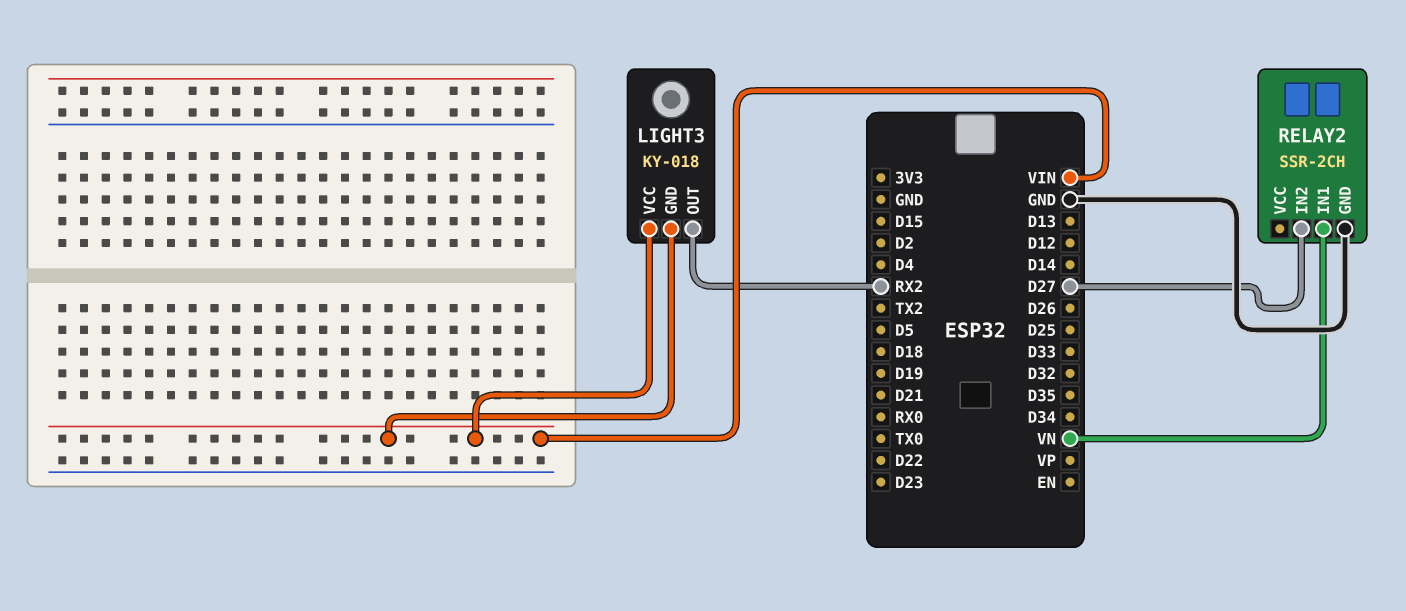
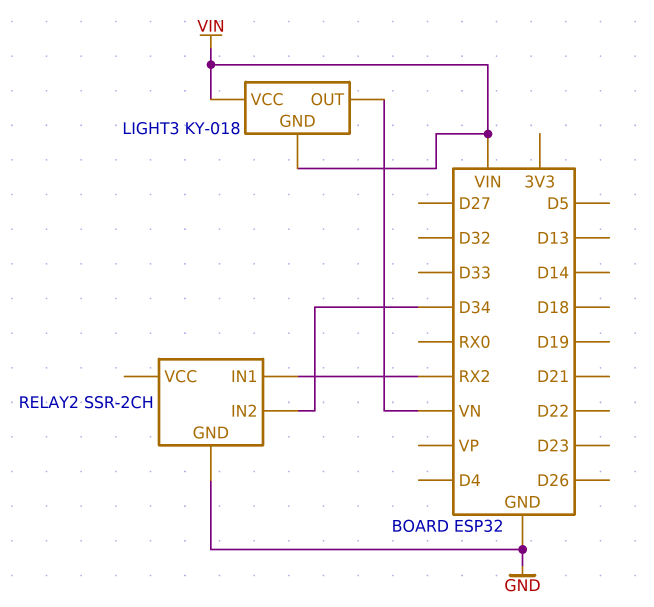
LIGHT3 pin OUT: RX2 -> VN
RELAY2 pin IN1: VN -> RX2
RELAY2 pin IN2: D27 -> D34

